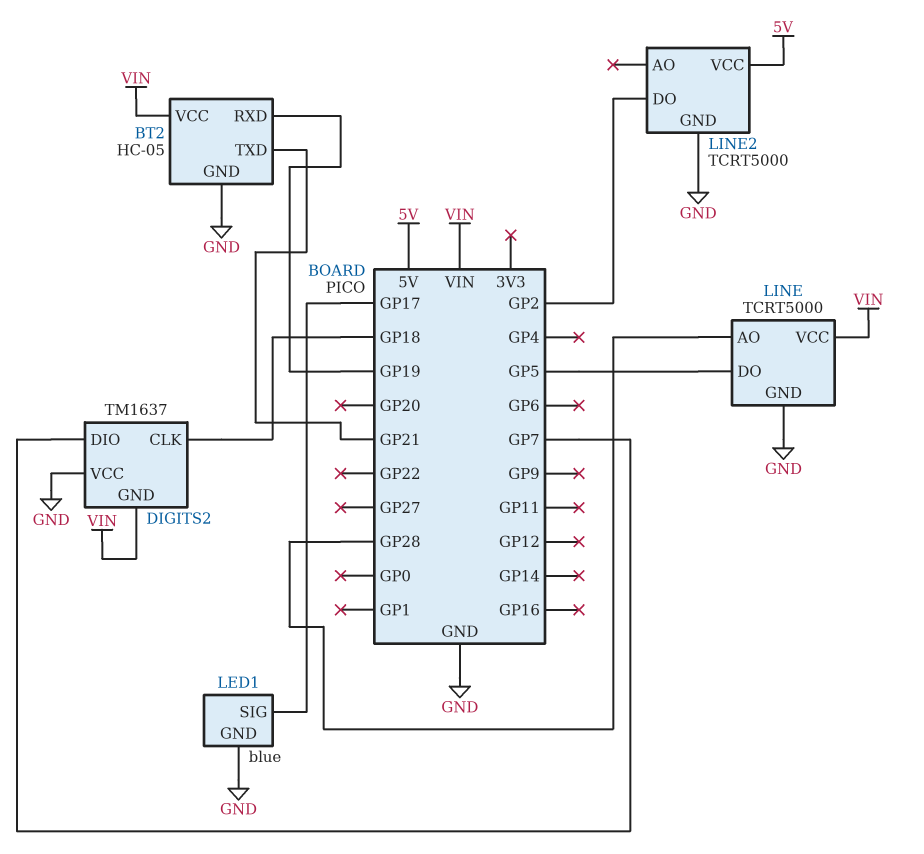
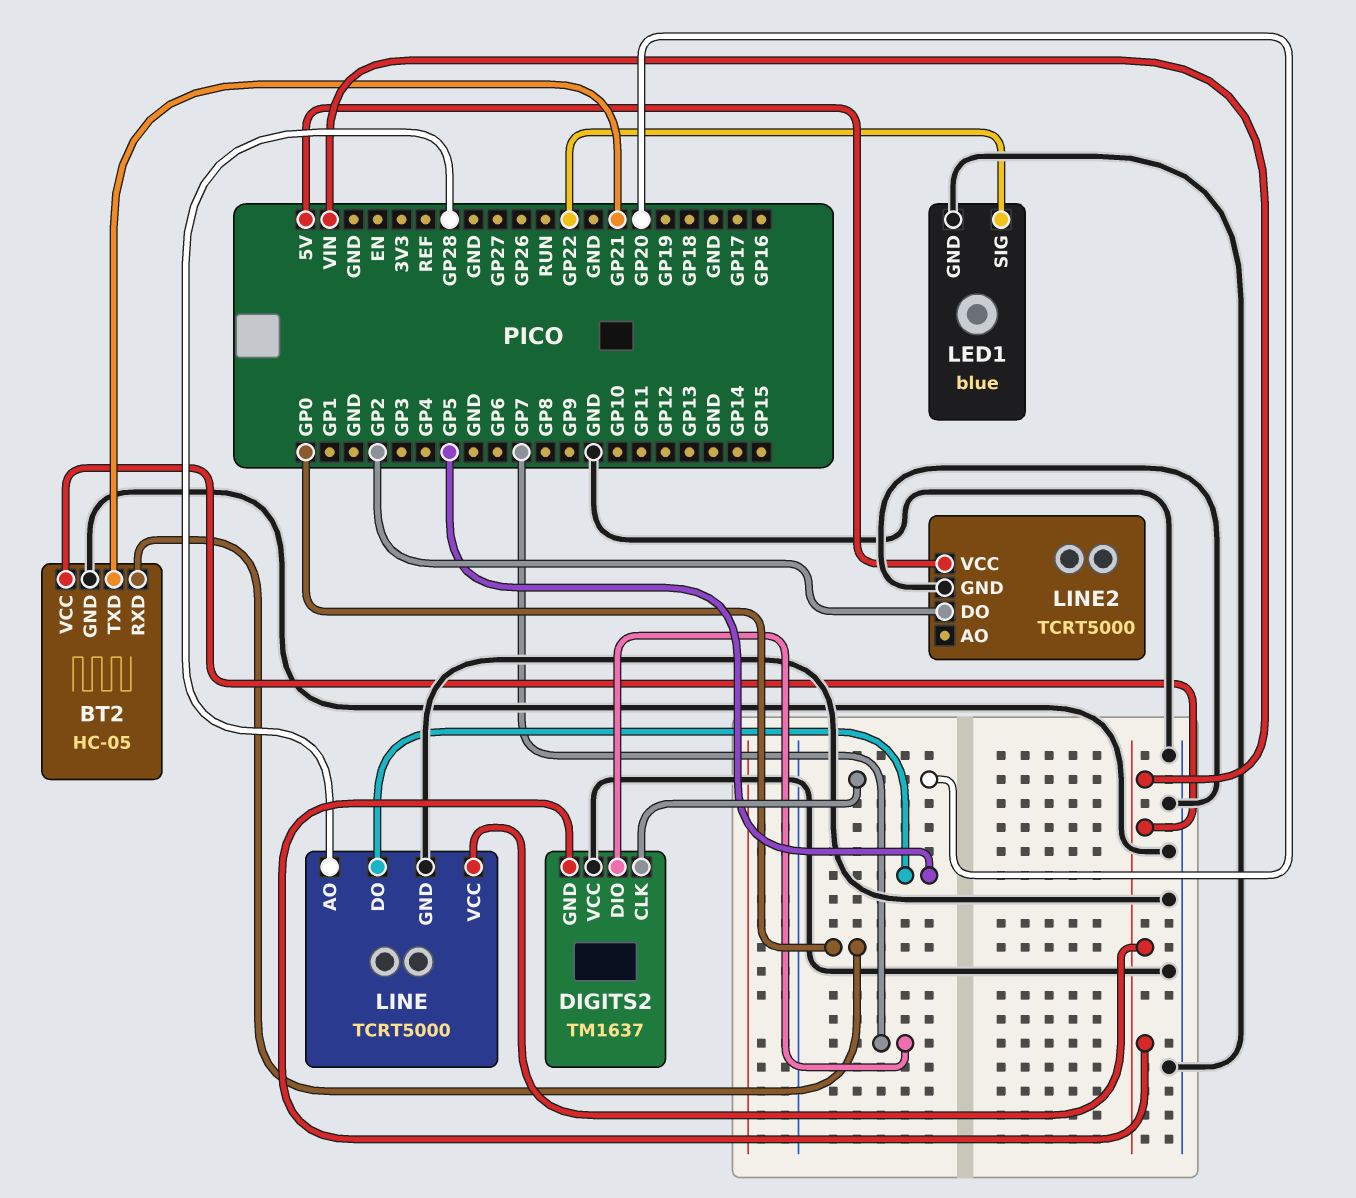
BT2 pin RXD: GP19 -> GP0
DIGITS2 pin CLK: GP18 -> GP20
LED1 pin SIG: GP17 -> GP22

